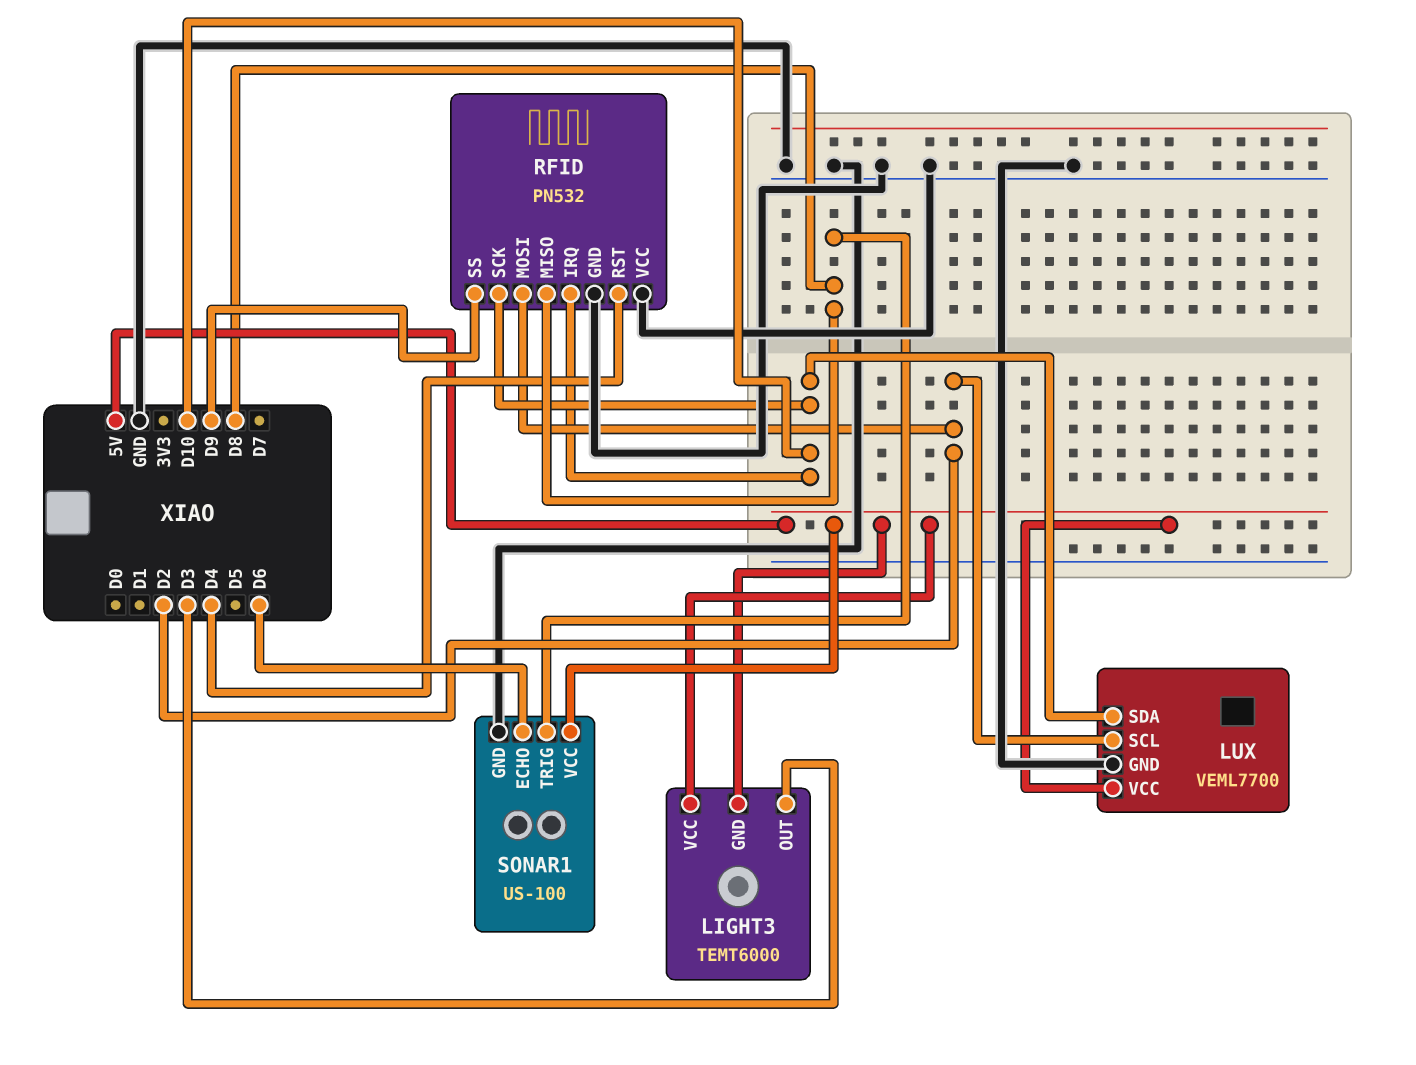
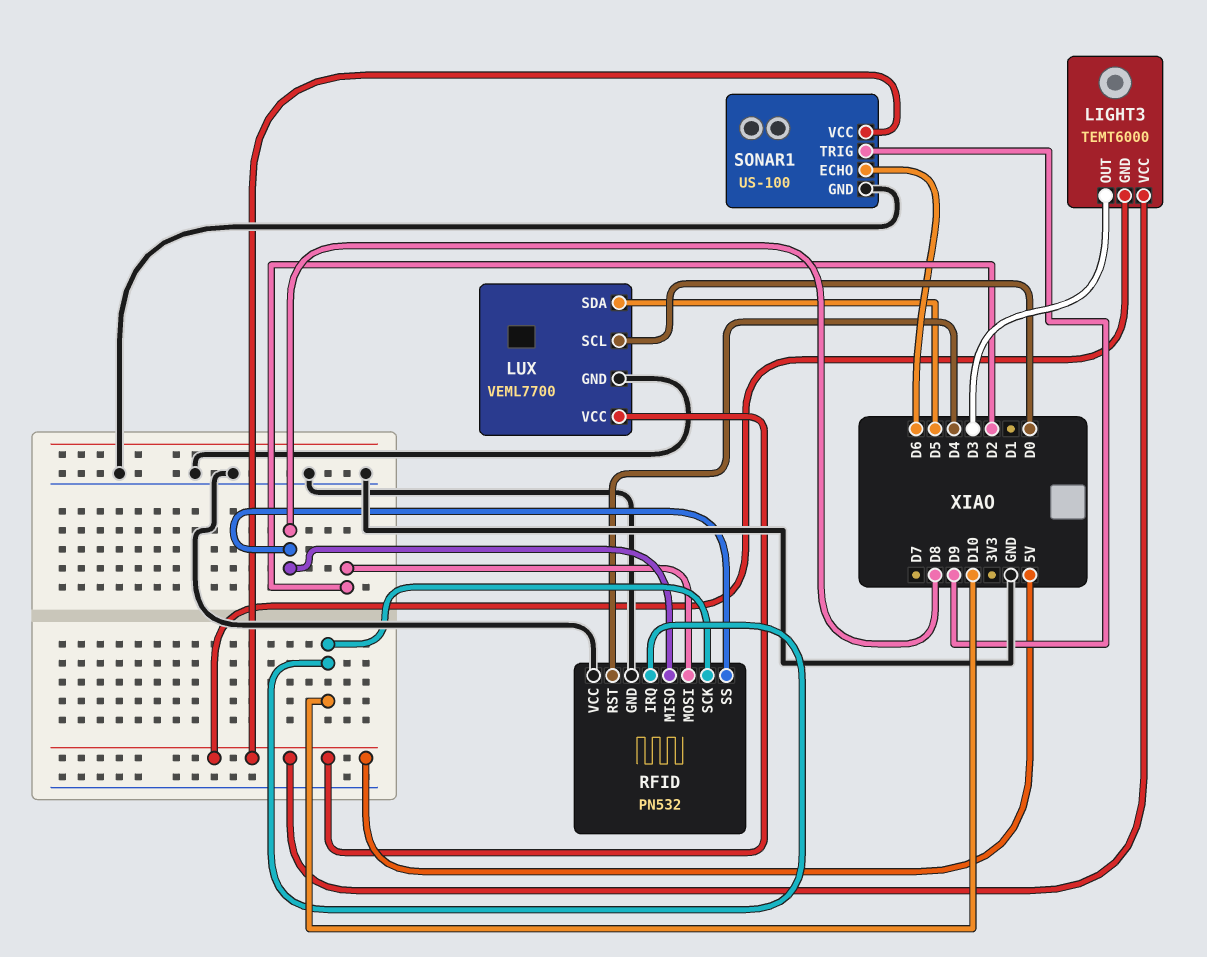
LUX pin SCL: D2 -> D0
LUX pin SDA: D10 -> D5
RFID pin SS: D9 -> D8
SONAR1 pin TRIG: D8 -> D9

